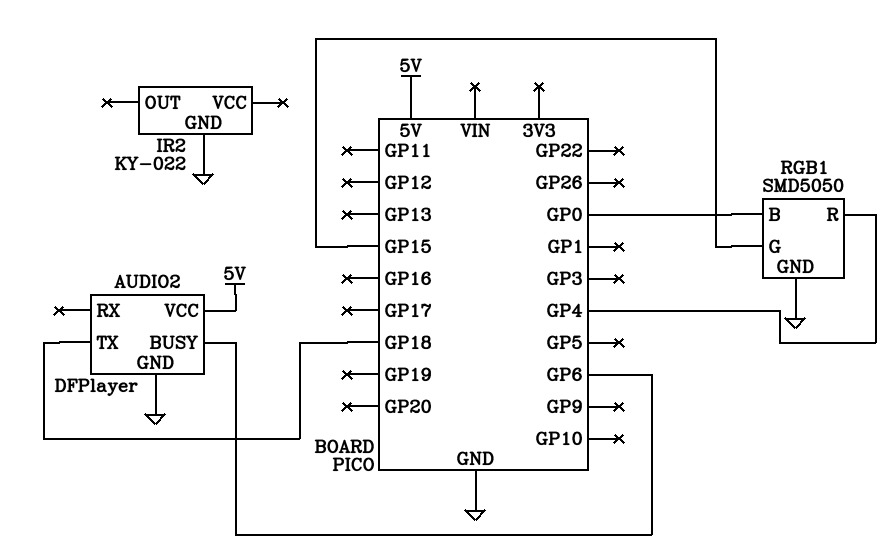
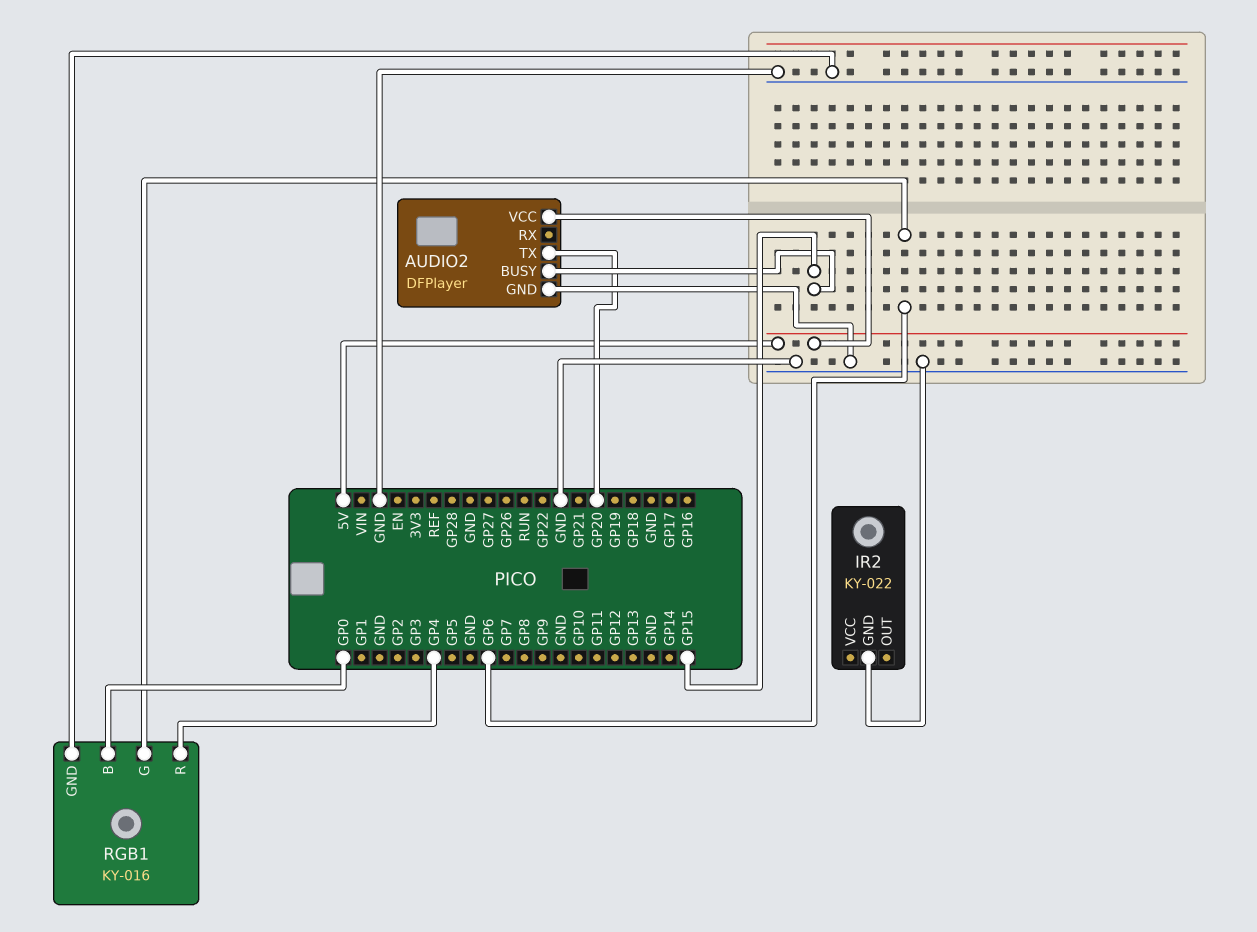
AUDIO2 pin BUSY: GP6 -> GP15
AUDIO2 pin TX: GP18 -> GP20
RGB1: SMD5050 -> KY-016
RGB1 pin G: GP15 -> GP6

